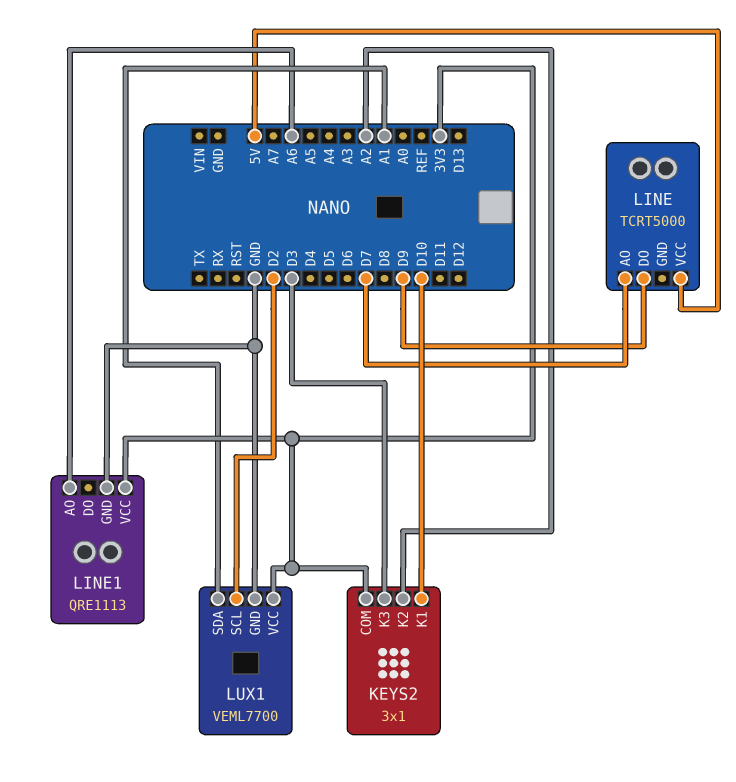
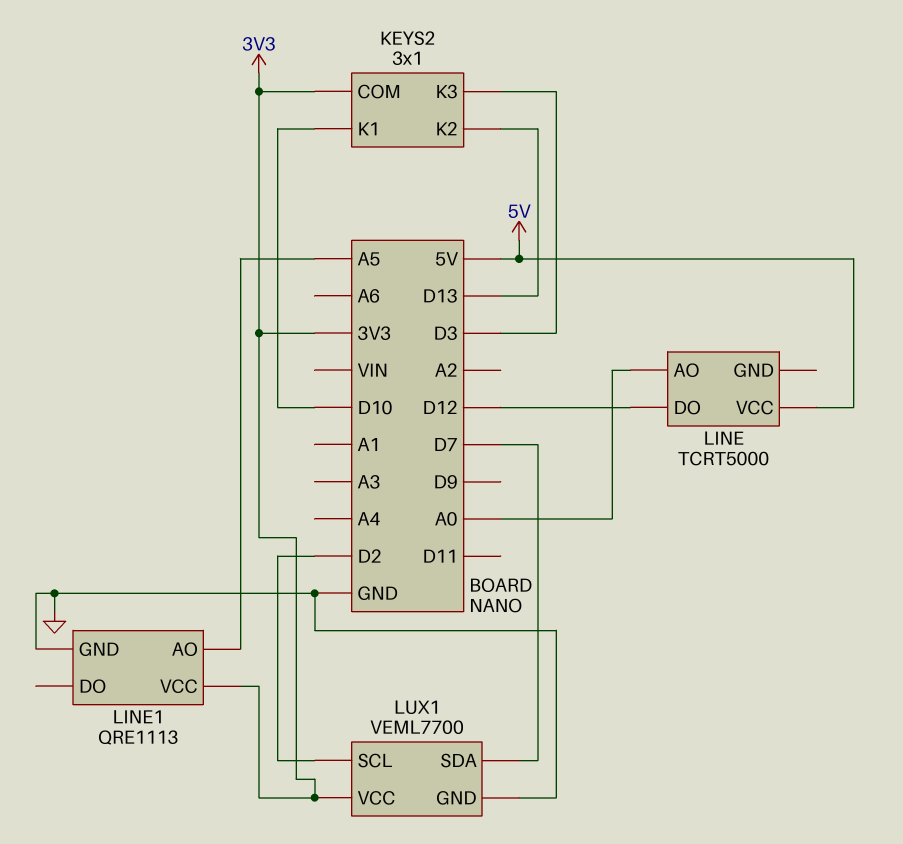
KEYS2 pin K2: A2 -> D13
LINE pin AO: D7 -> A0
LINE pin DO: D9 -> D12
LINE1 pin AO: A6 -> A5
LUX1 pin SDA: A1 -> D7

